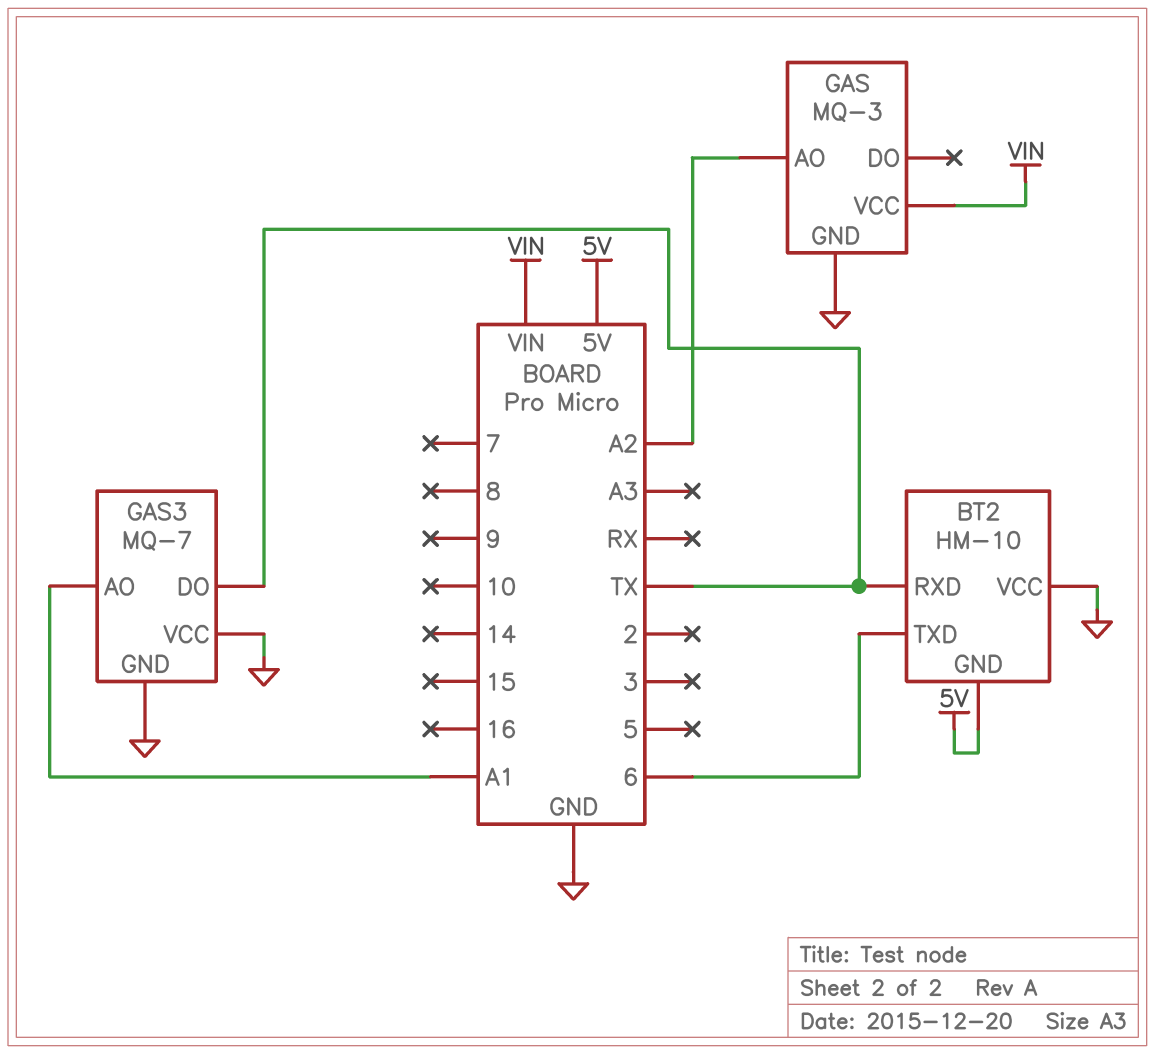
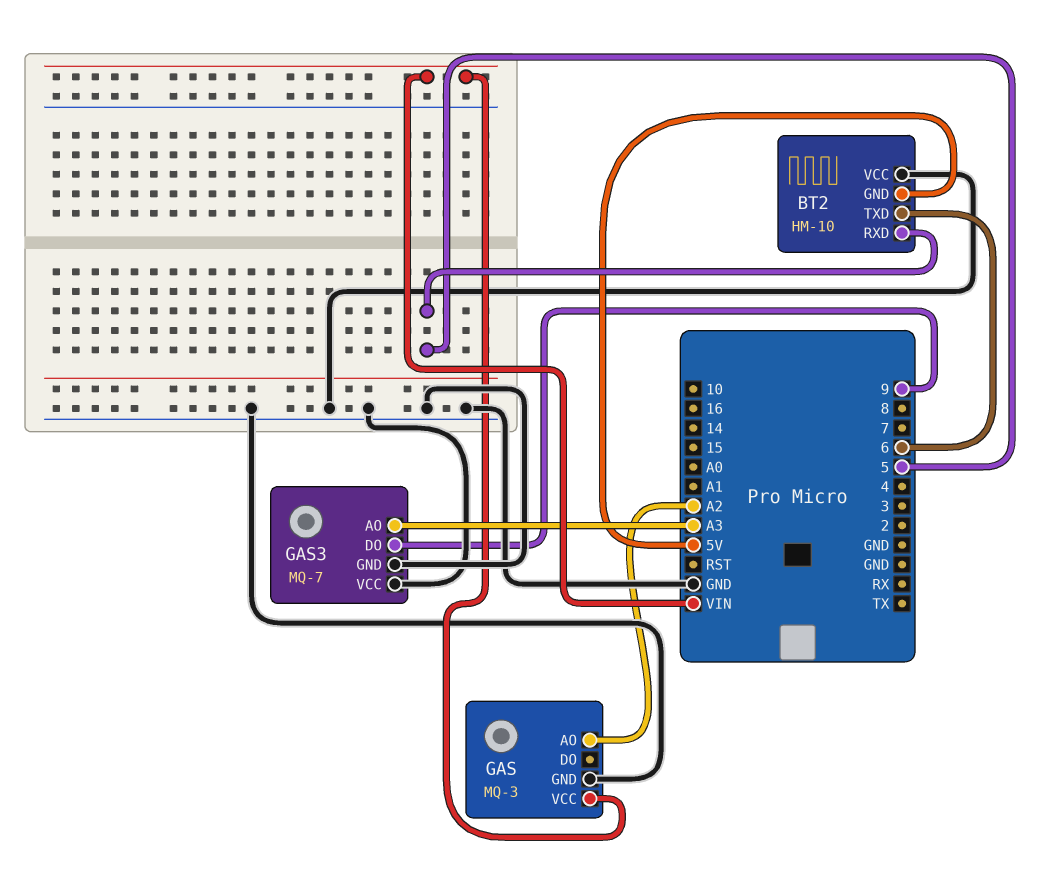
BT2 pin RXD: TX -> 5
GAS3 pin AO: A1 -> A3
GAS3 pin DO: TX -> 9

